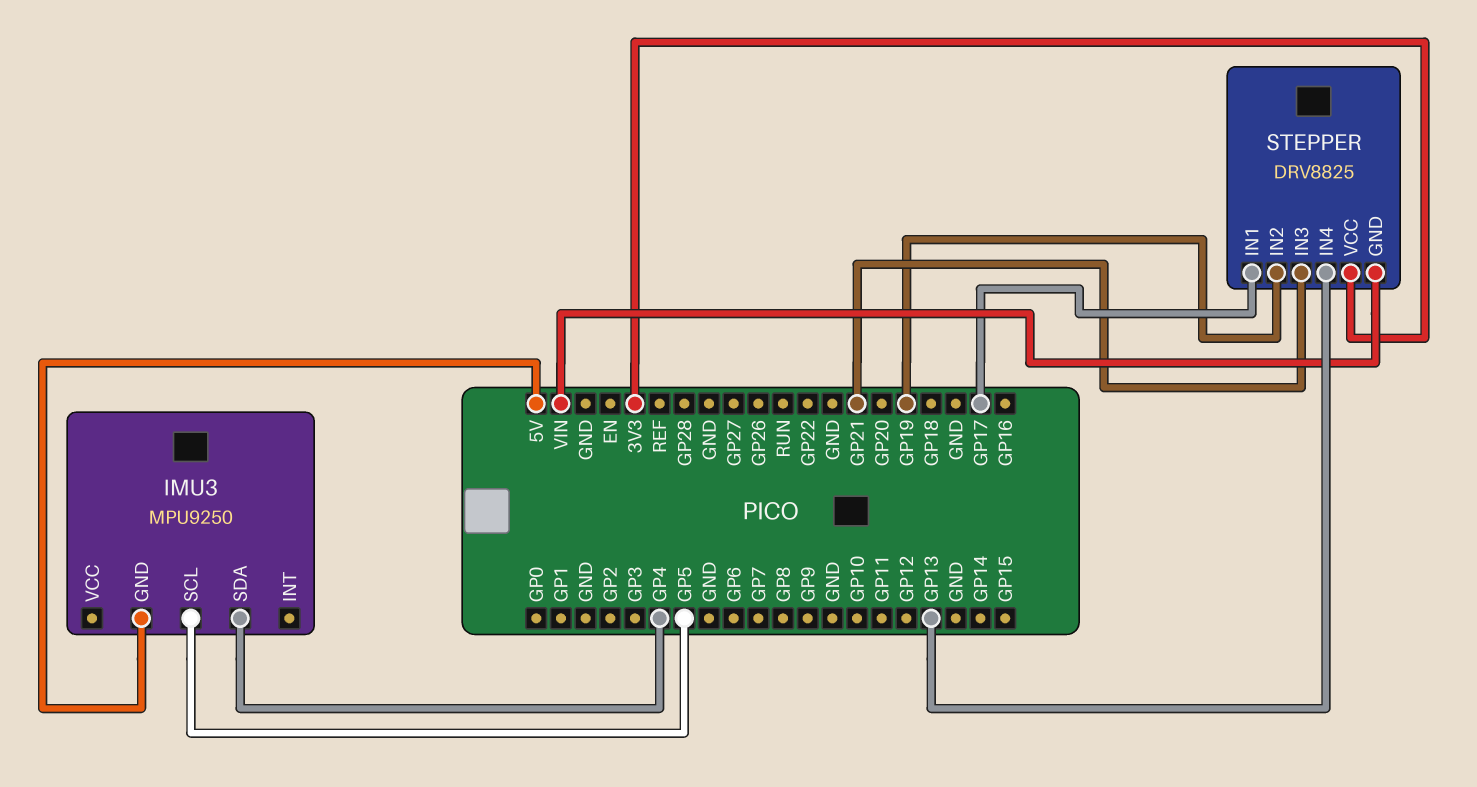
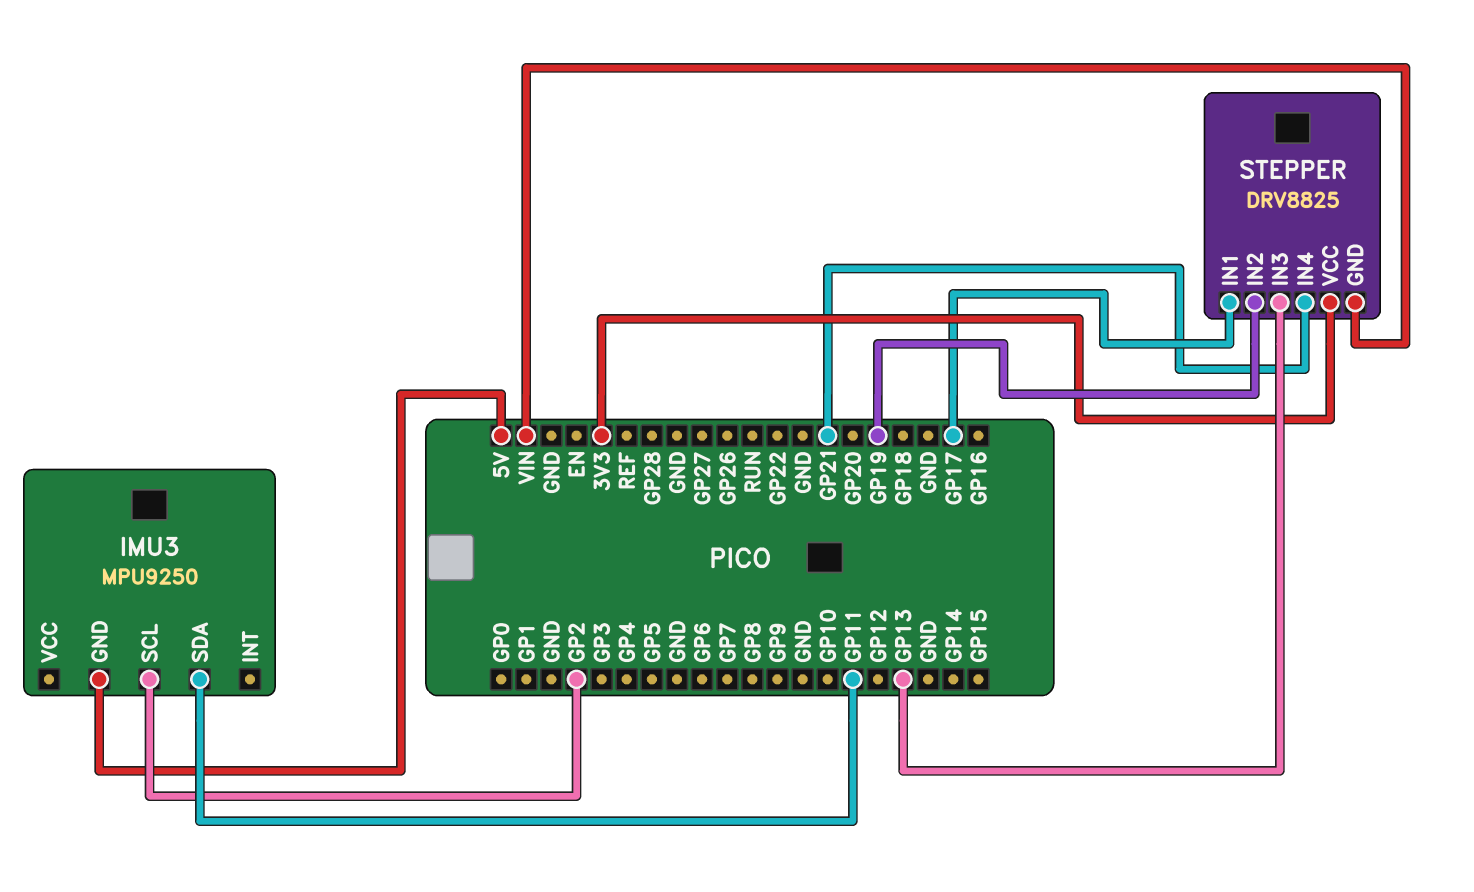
IMU3 pin SCL: GP5 -> GP2
IMU3 pin SDA: GP4 -> GP11
STEPPER pin IN3: GP21 -> GP13
STEPPER pin IN4: GP13 -> GP21

